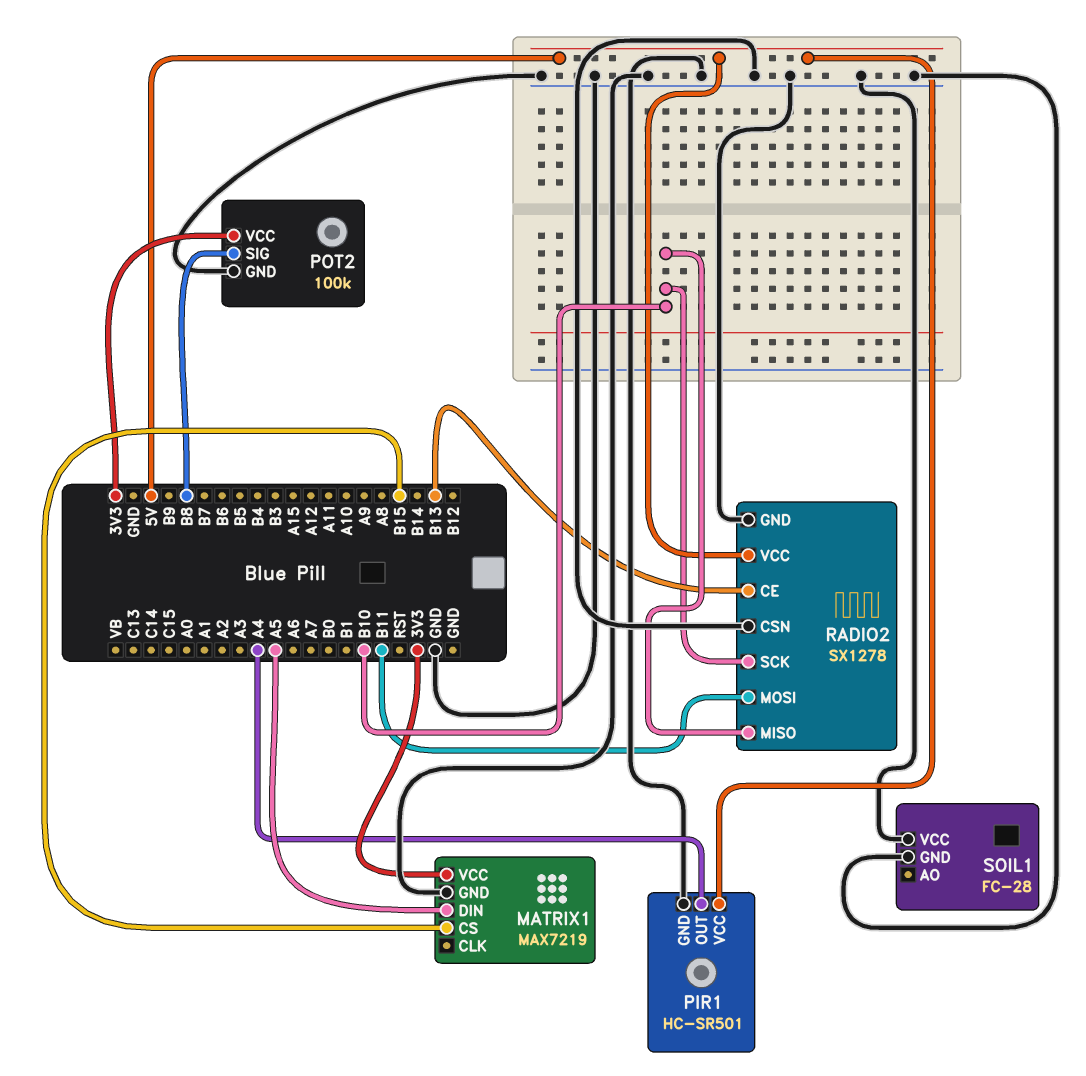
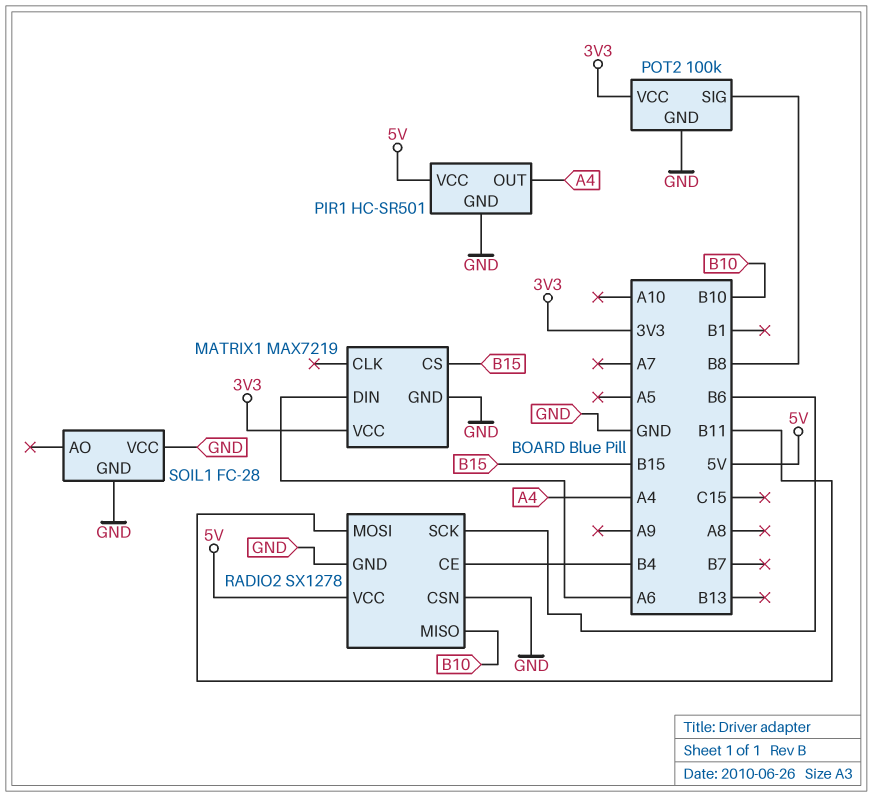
MATRIX1 pin DIN: A5 -> A6
RADIO2 pin CE: B13 -> B4
RADIO2 pin SCK: B10 -> B6

